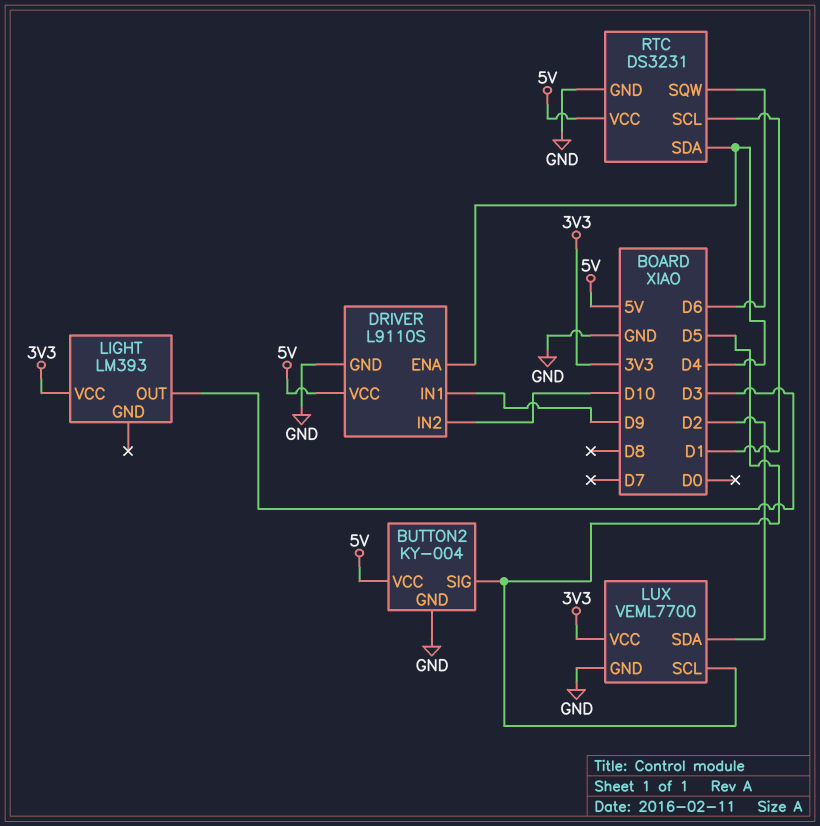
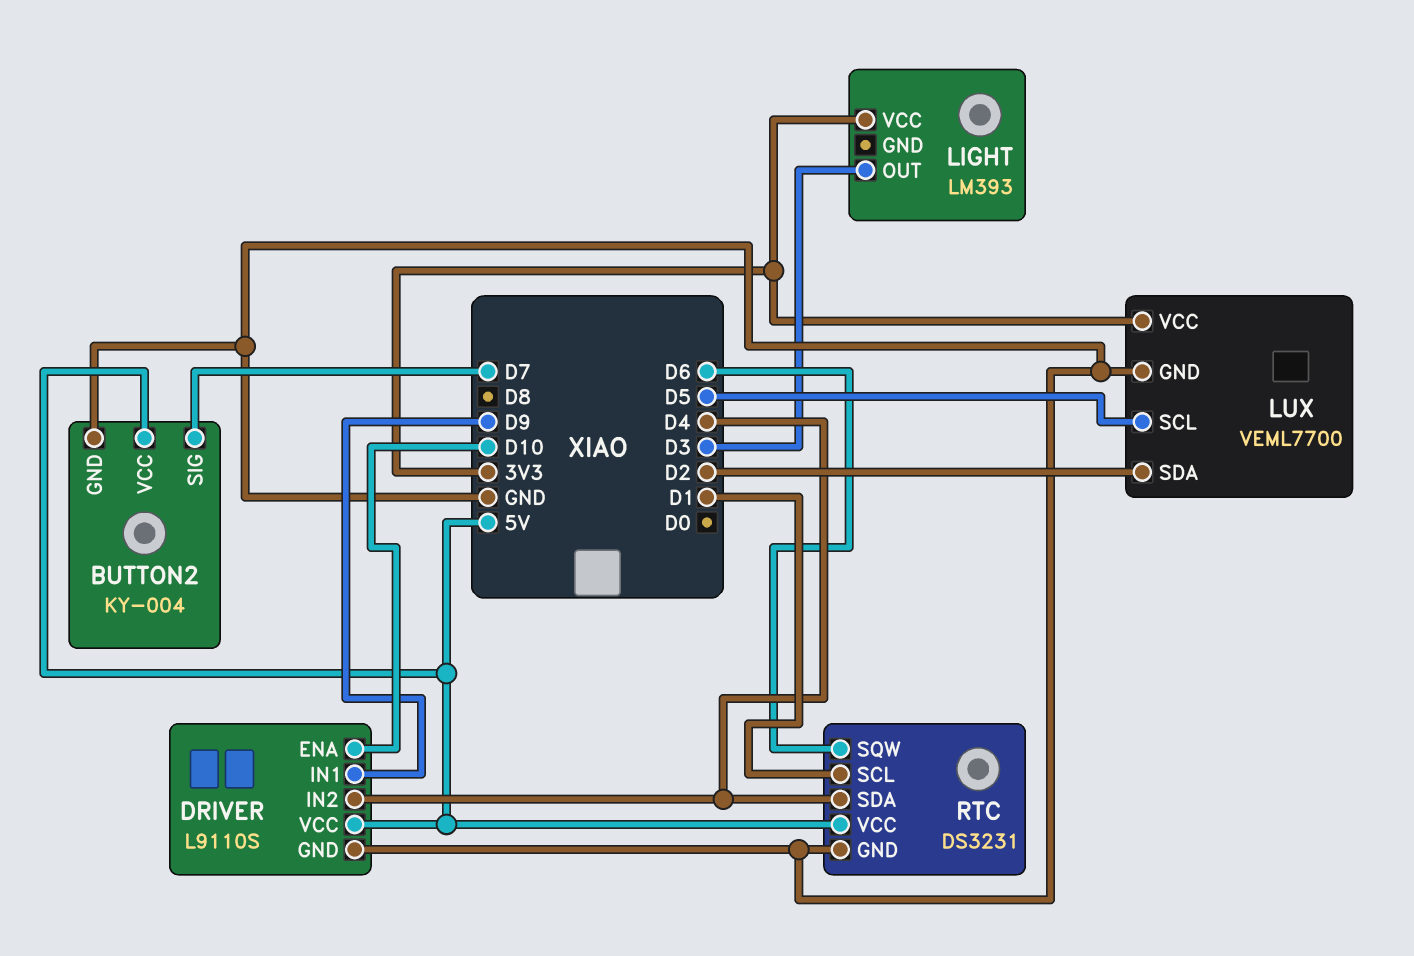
BUTTON2 pin SIG: D5 -> D7
DRIVER pin ENA: D4 -> D10
DRIVER pin IN2: D10 -> D4

